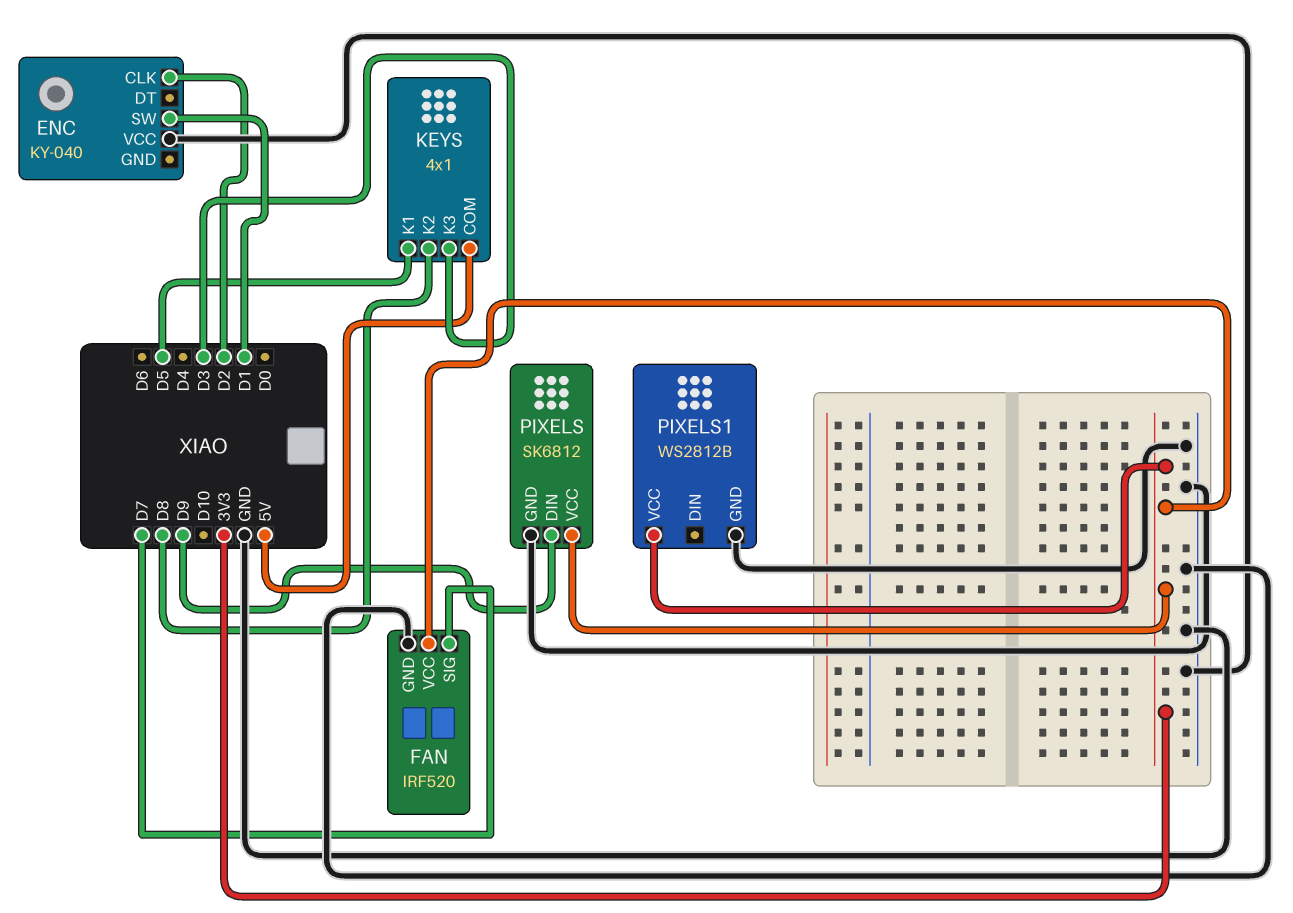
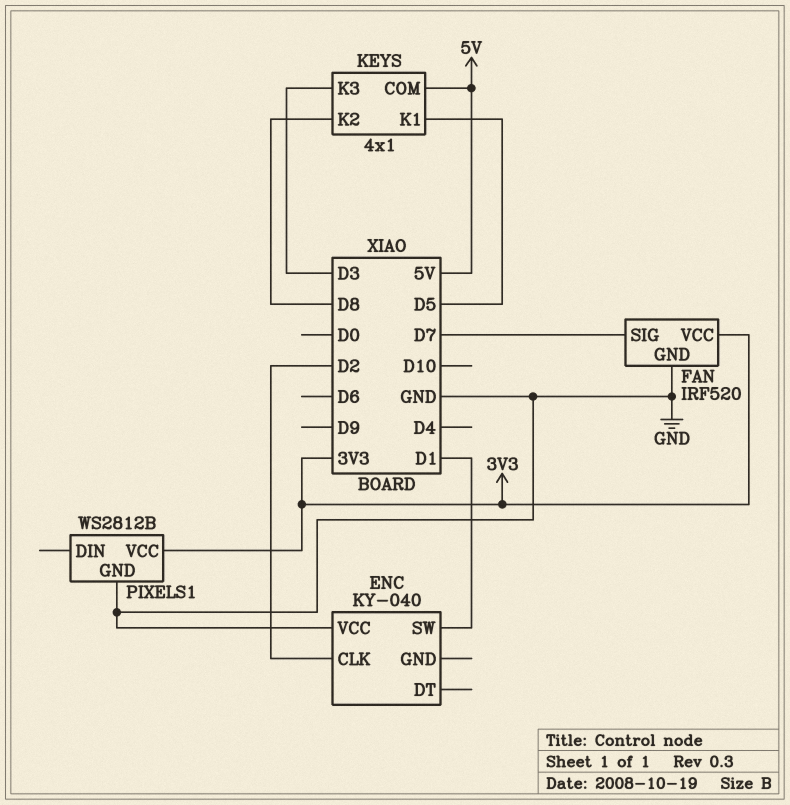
PIXELS: SK6812 -> none
PIXELS pin DIN: D9 -> none
PIXELS pin GND: GND -> none
PIXELS pin VCC: 3V3 -> none

